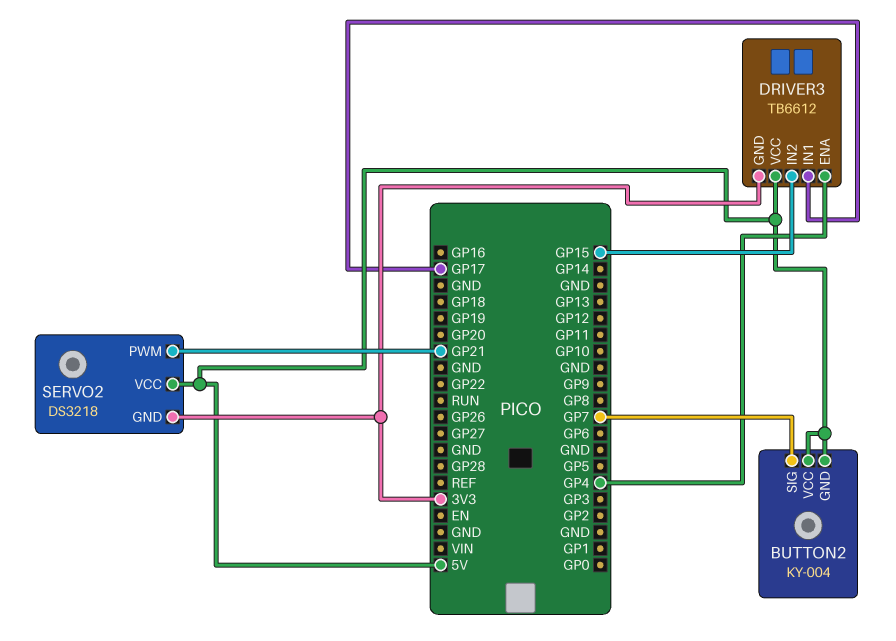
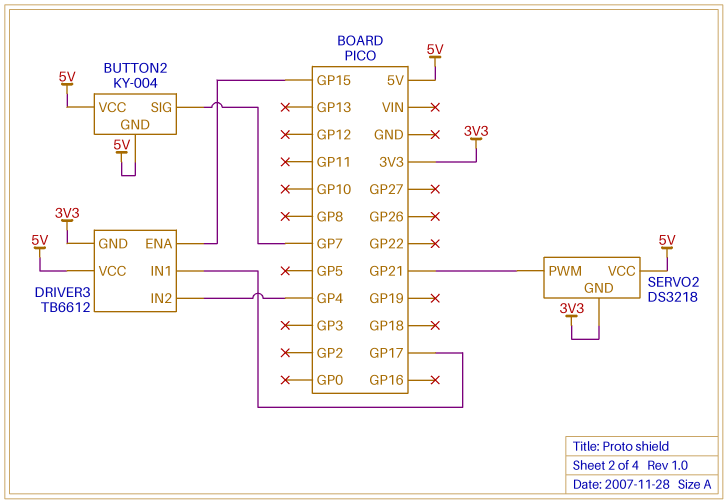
DRIVER3 pin ENA: GP4 -> GP15
DRIVER3 pin IN2: GP15 -> GP4

